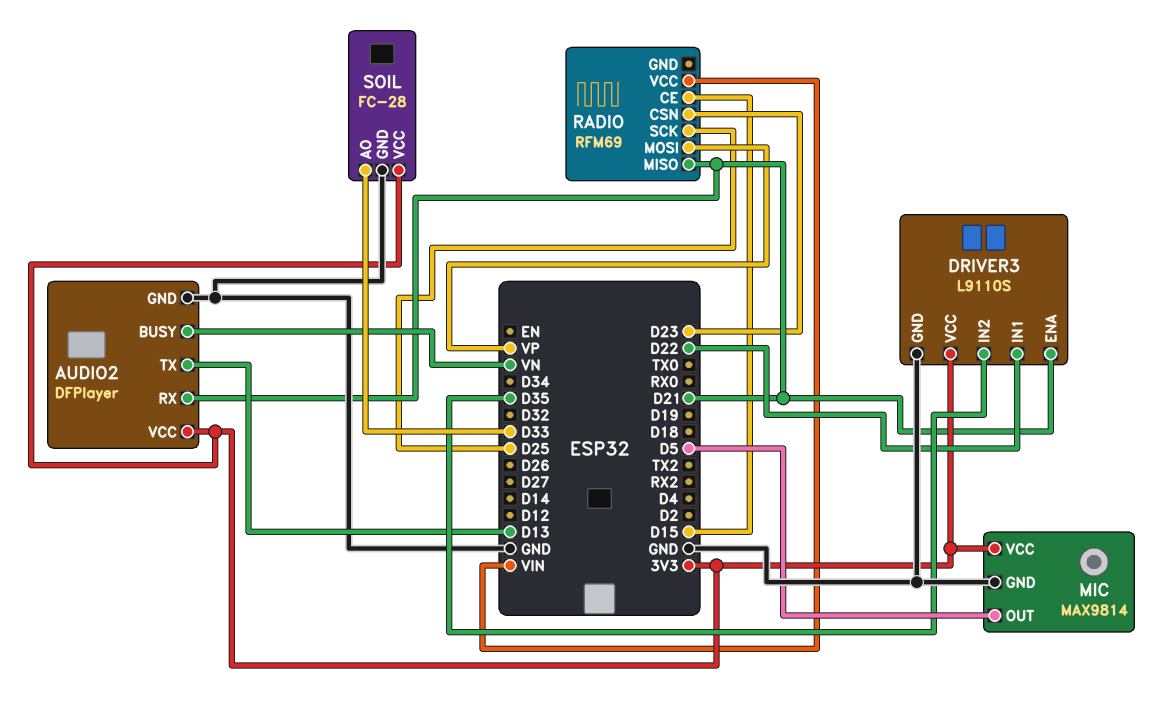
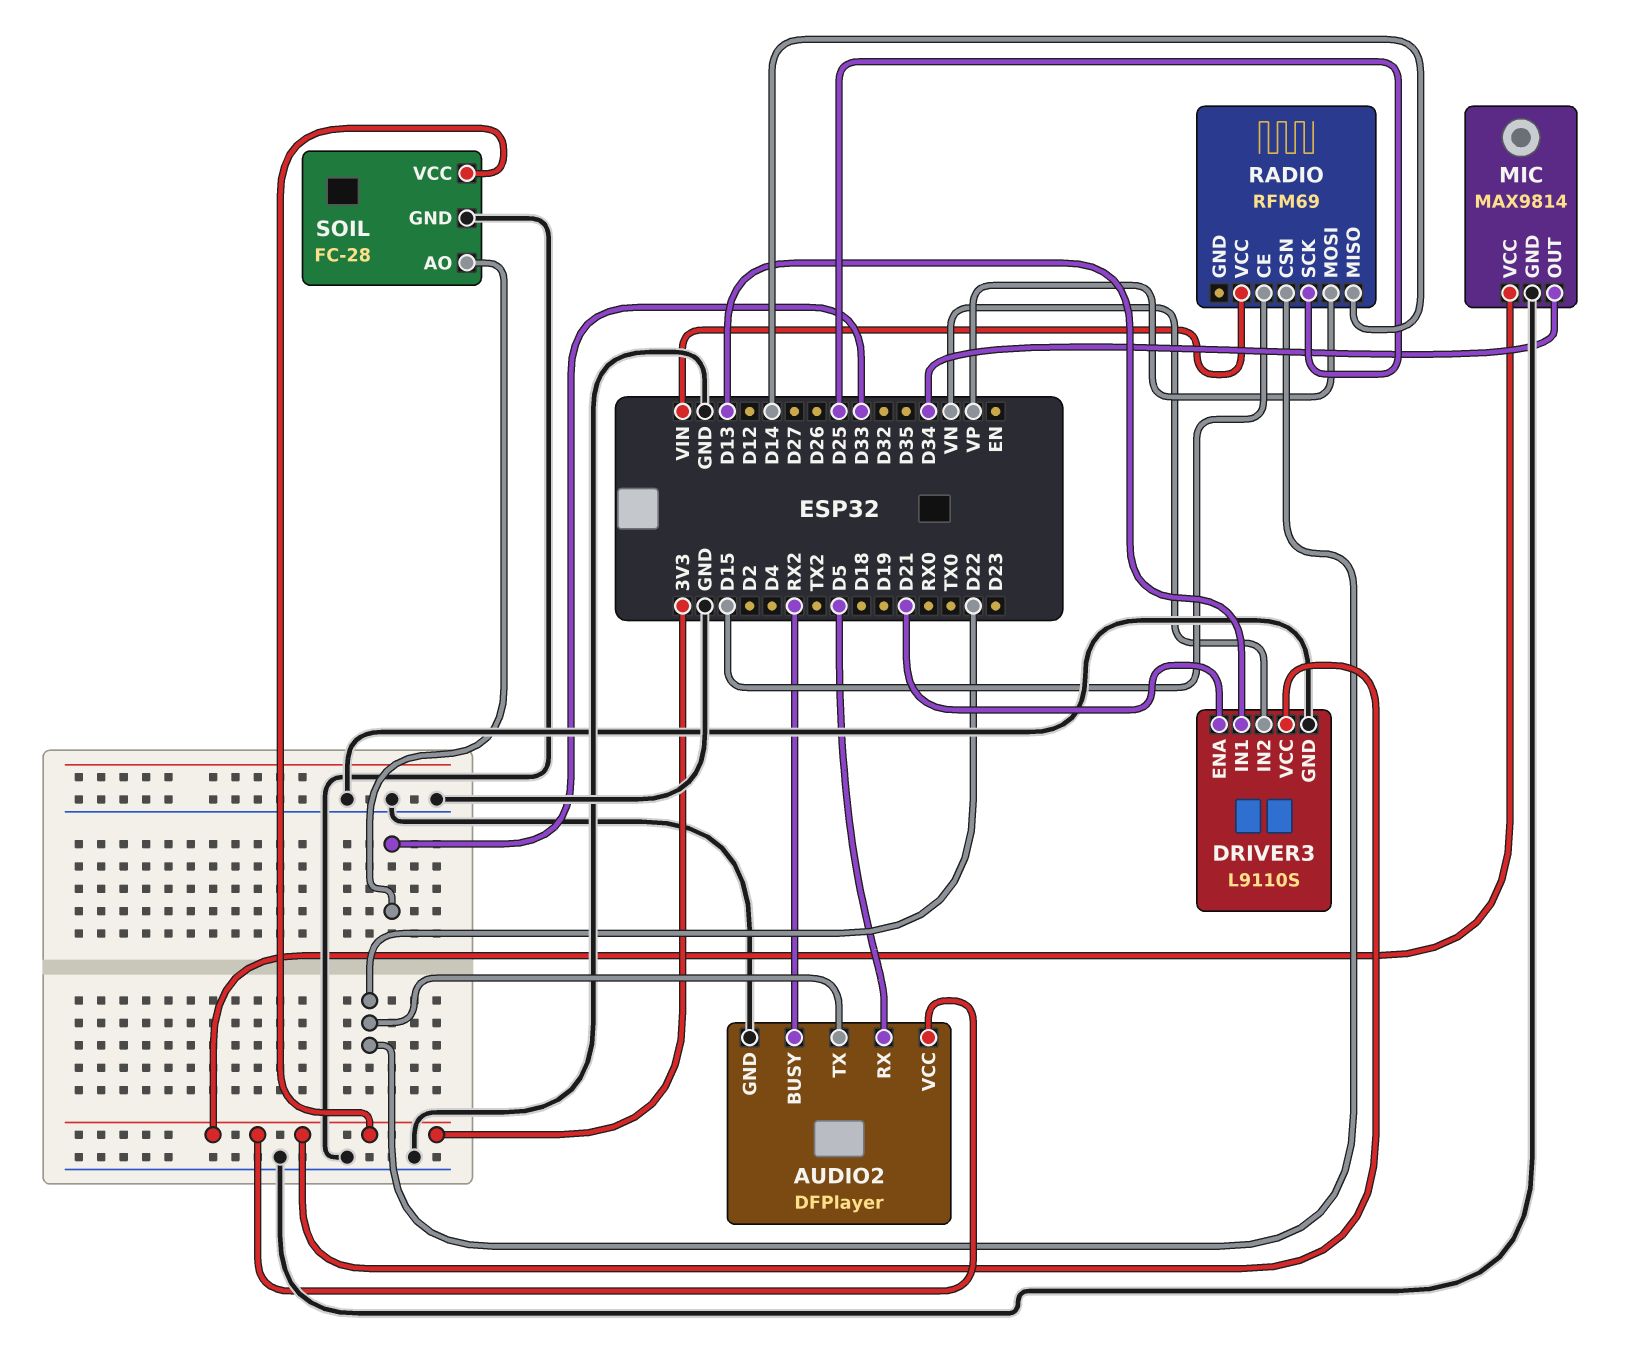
AUDIO2 pin BUSY: VN -> RX2
AUDIO2 pin RX: D21 -> D5
AUDIO2 pin TX: D13 -> D22
DRIVER3 pin IN1: D22 -> D13
DRIVER3 pin IN2: D35 -> VN
MIC pin OUT: D5 -> D34
RADIO pin CSN: D23 -> D22
RADIO pin MISO: D21 -> D14

